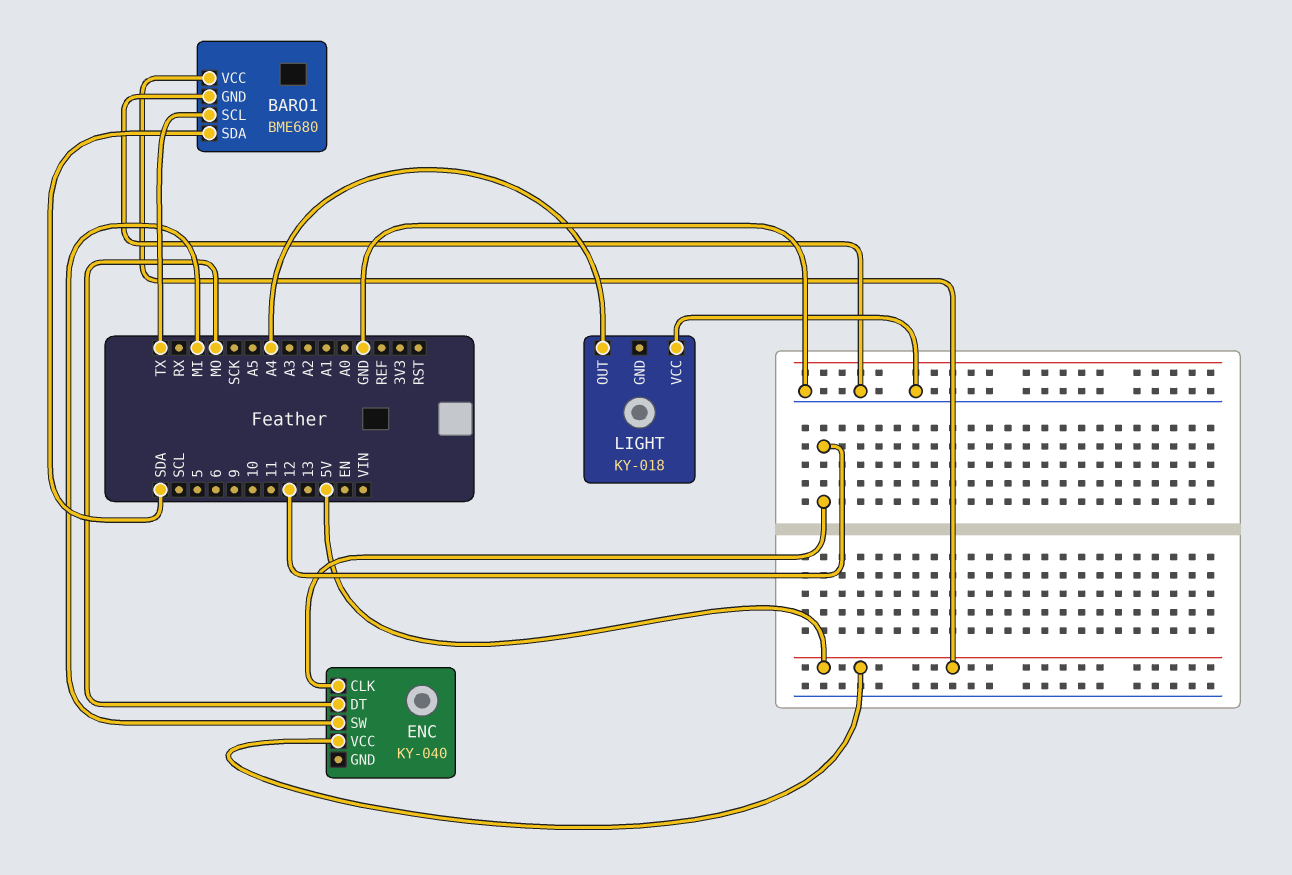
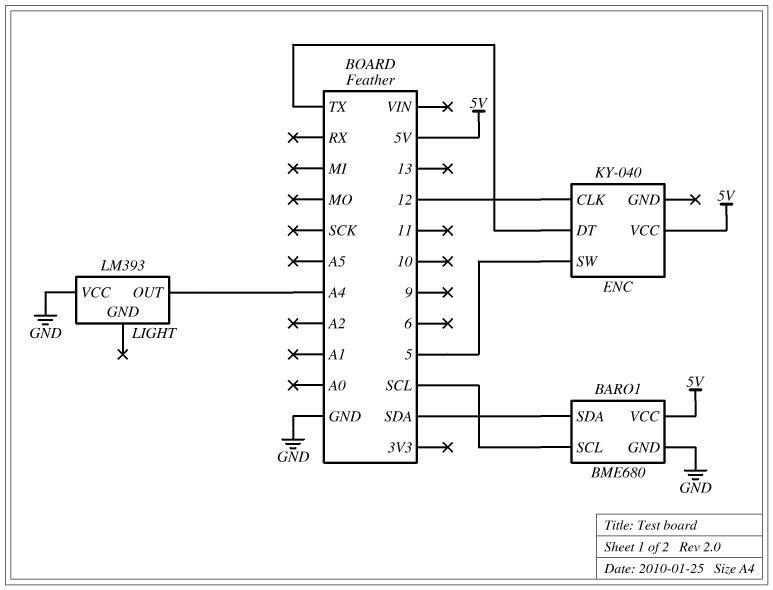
BARO1 pin SCL: TX -> SCL
ENC pin DT: MO -> TX
ENC pin SW: MI -> 5
LIGHT: KY-018 -> LM393

